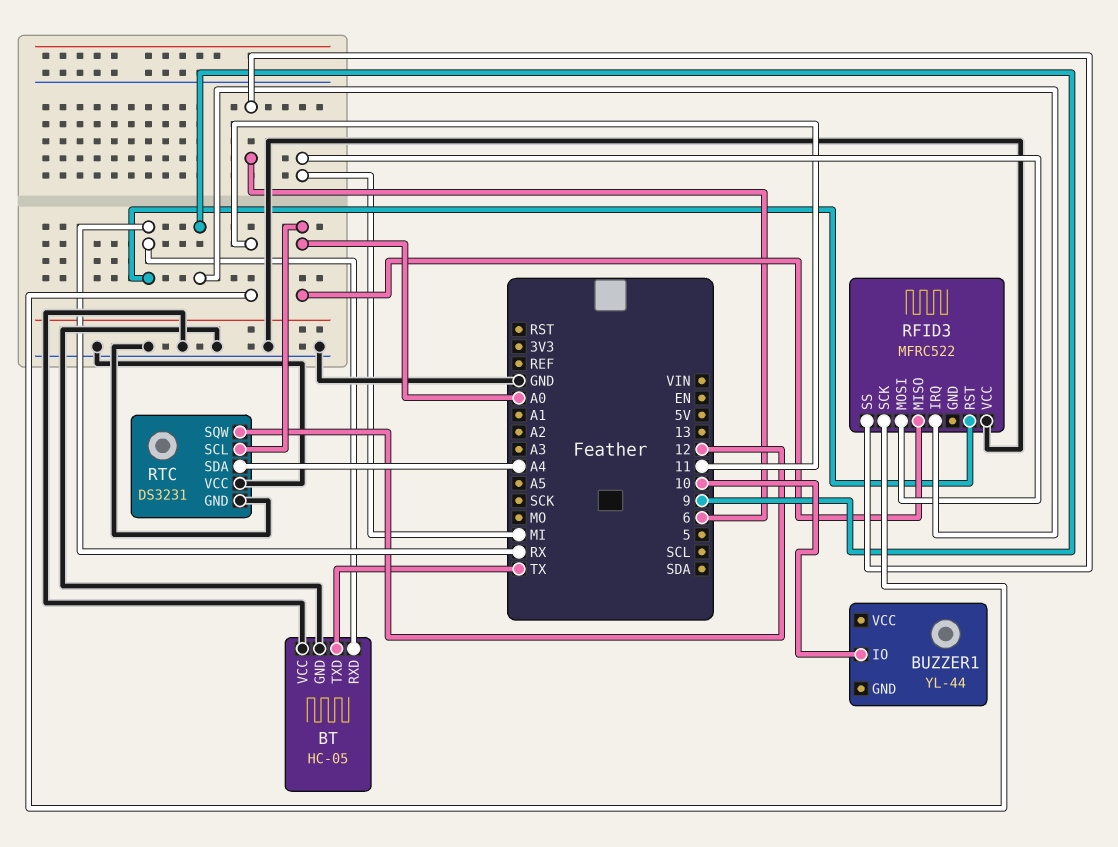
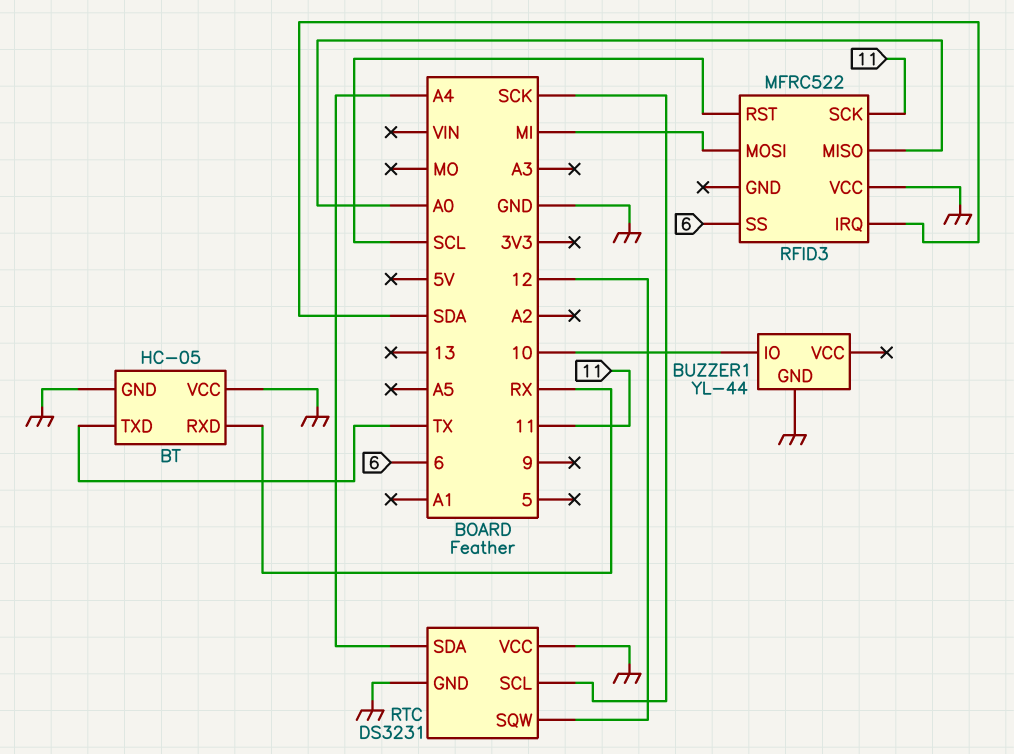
BUZZER1 pin GND: none -> GND
RFID3 pin IRQ: 9 -> SDA
RFID3 pin RST: RX -> SCL
RTC pin SCL: A0 -> SCK

